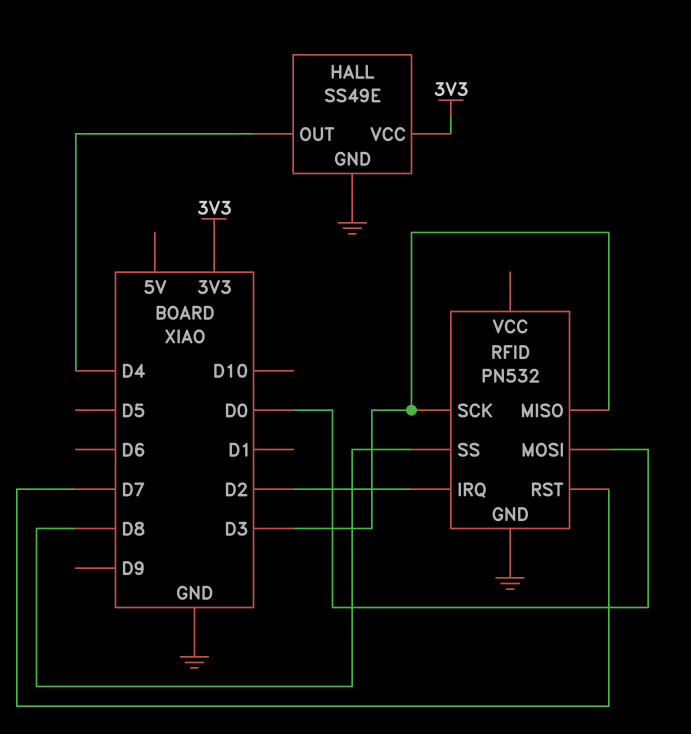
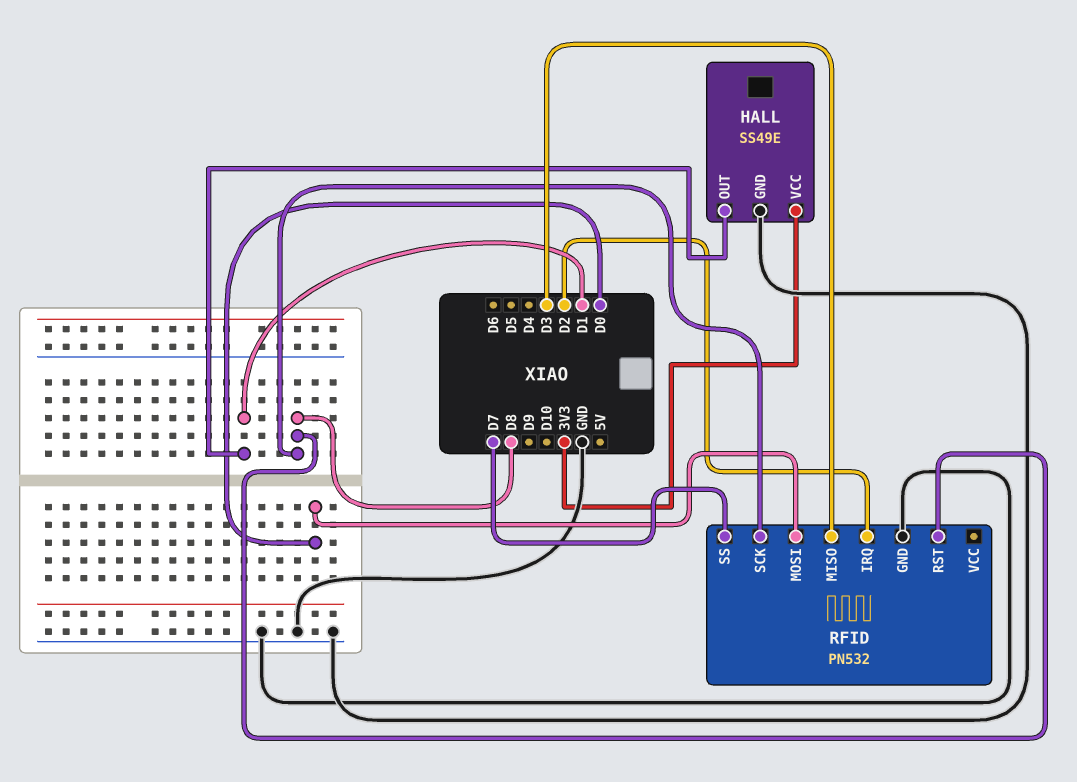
HALL pin OUT: D4 -> D1
RFID pin RST: D7 -> D8
RFID pin SCK: D3 -> D8
RFID pin SS: D8 -> D7

